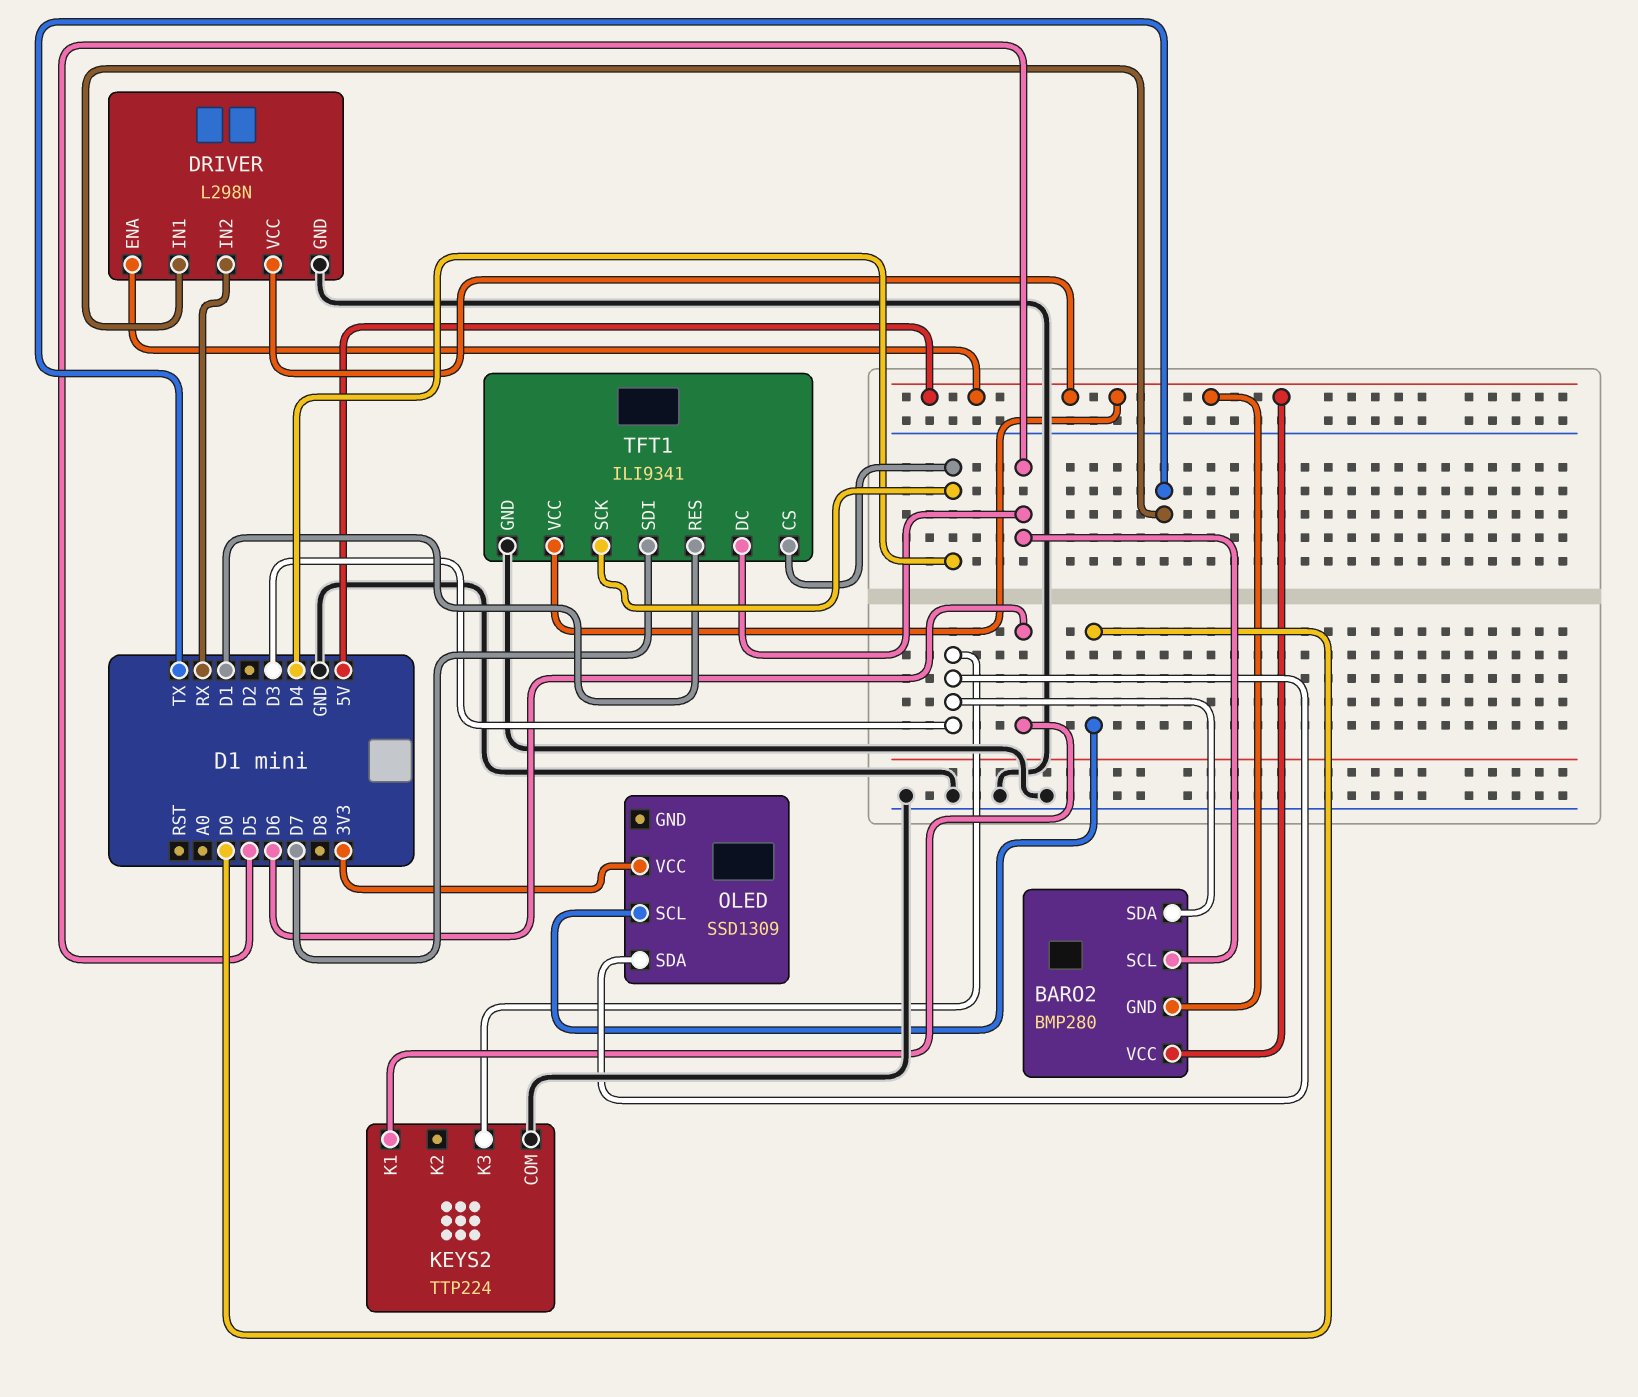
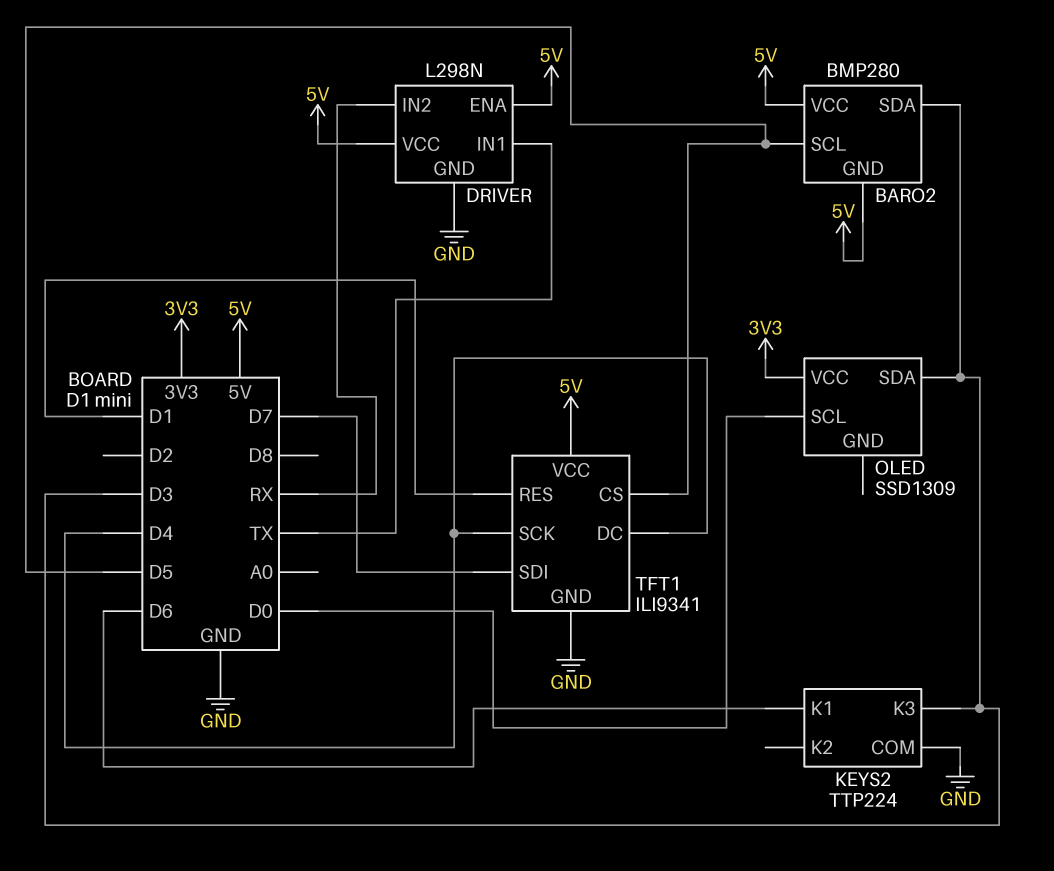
TFT1 pin CS: D4 -> D5
TFT1 pin DC: D5 -> D4

